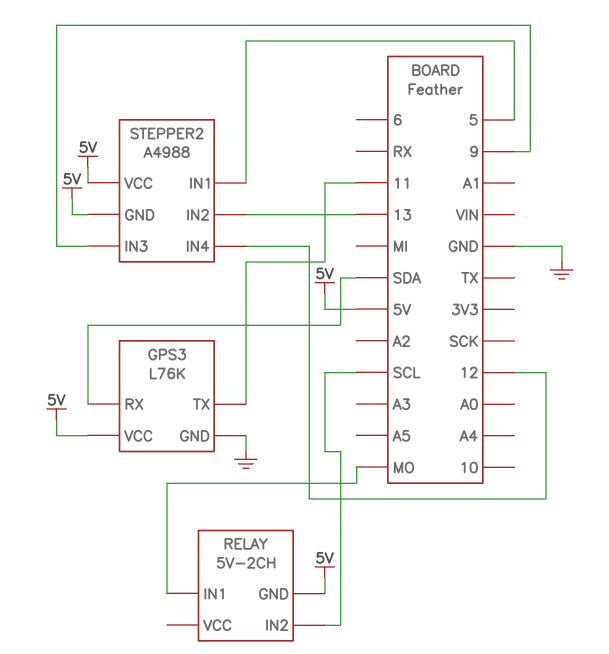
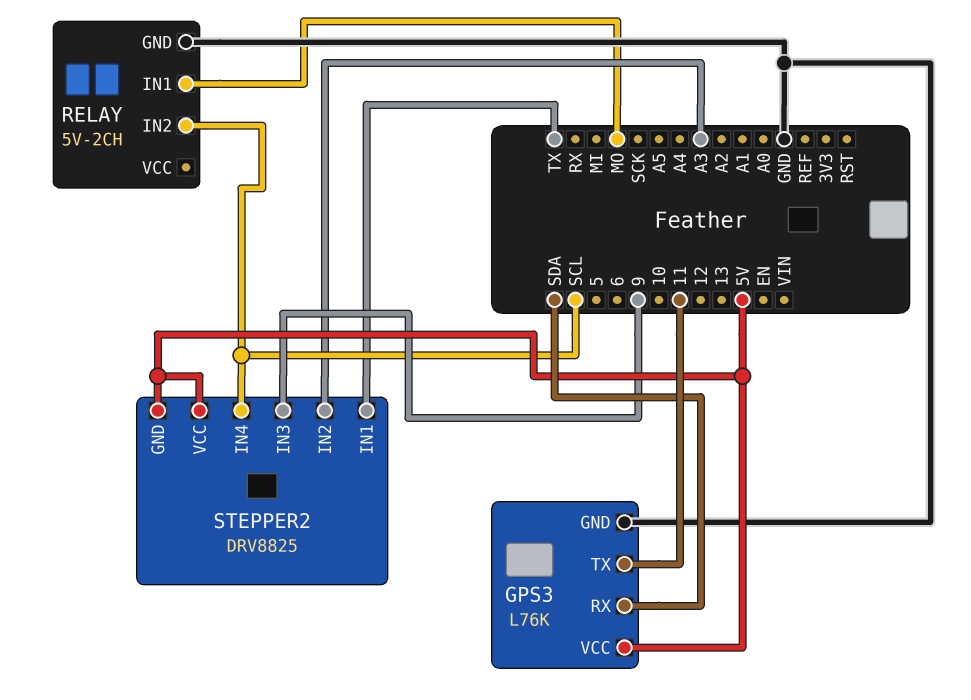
RELAY pin GND: 5V -> GND
STEPPER2: A4988 -> DRV8825
STEPPER2 pin IN1: 5 -> TX
STEPPER2 pin IN2: 13 -> A3
STEPPER2 pin IN4: 12 -> SCL

